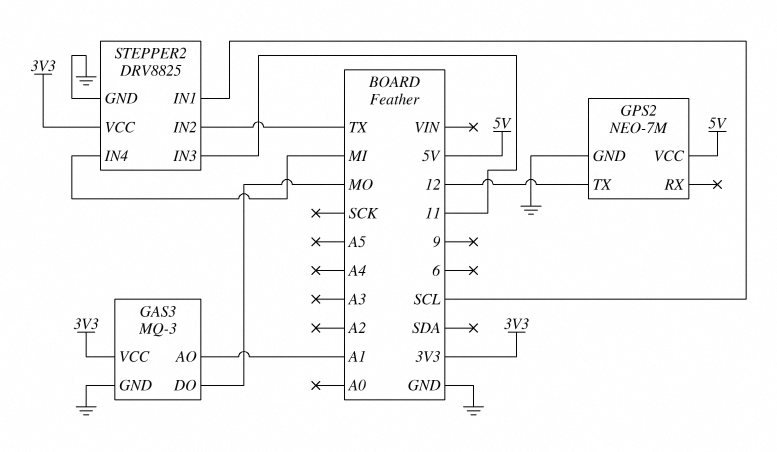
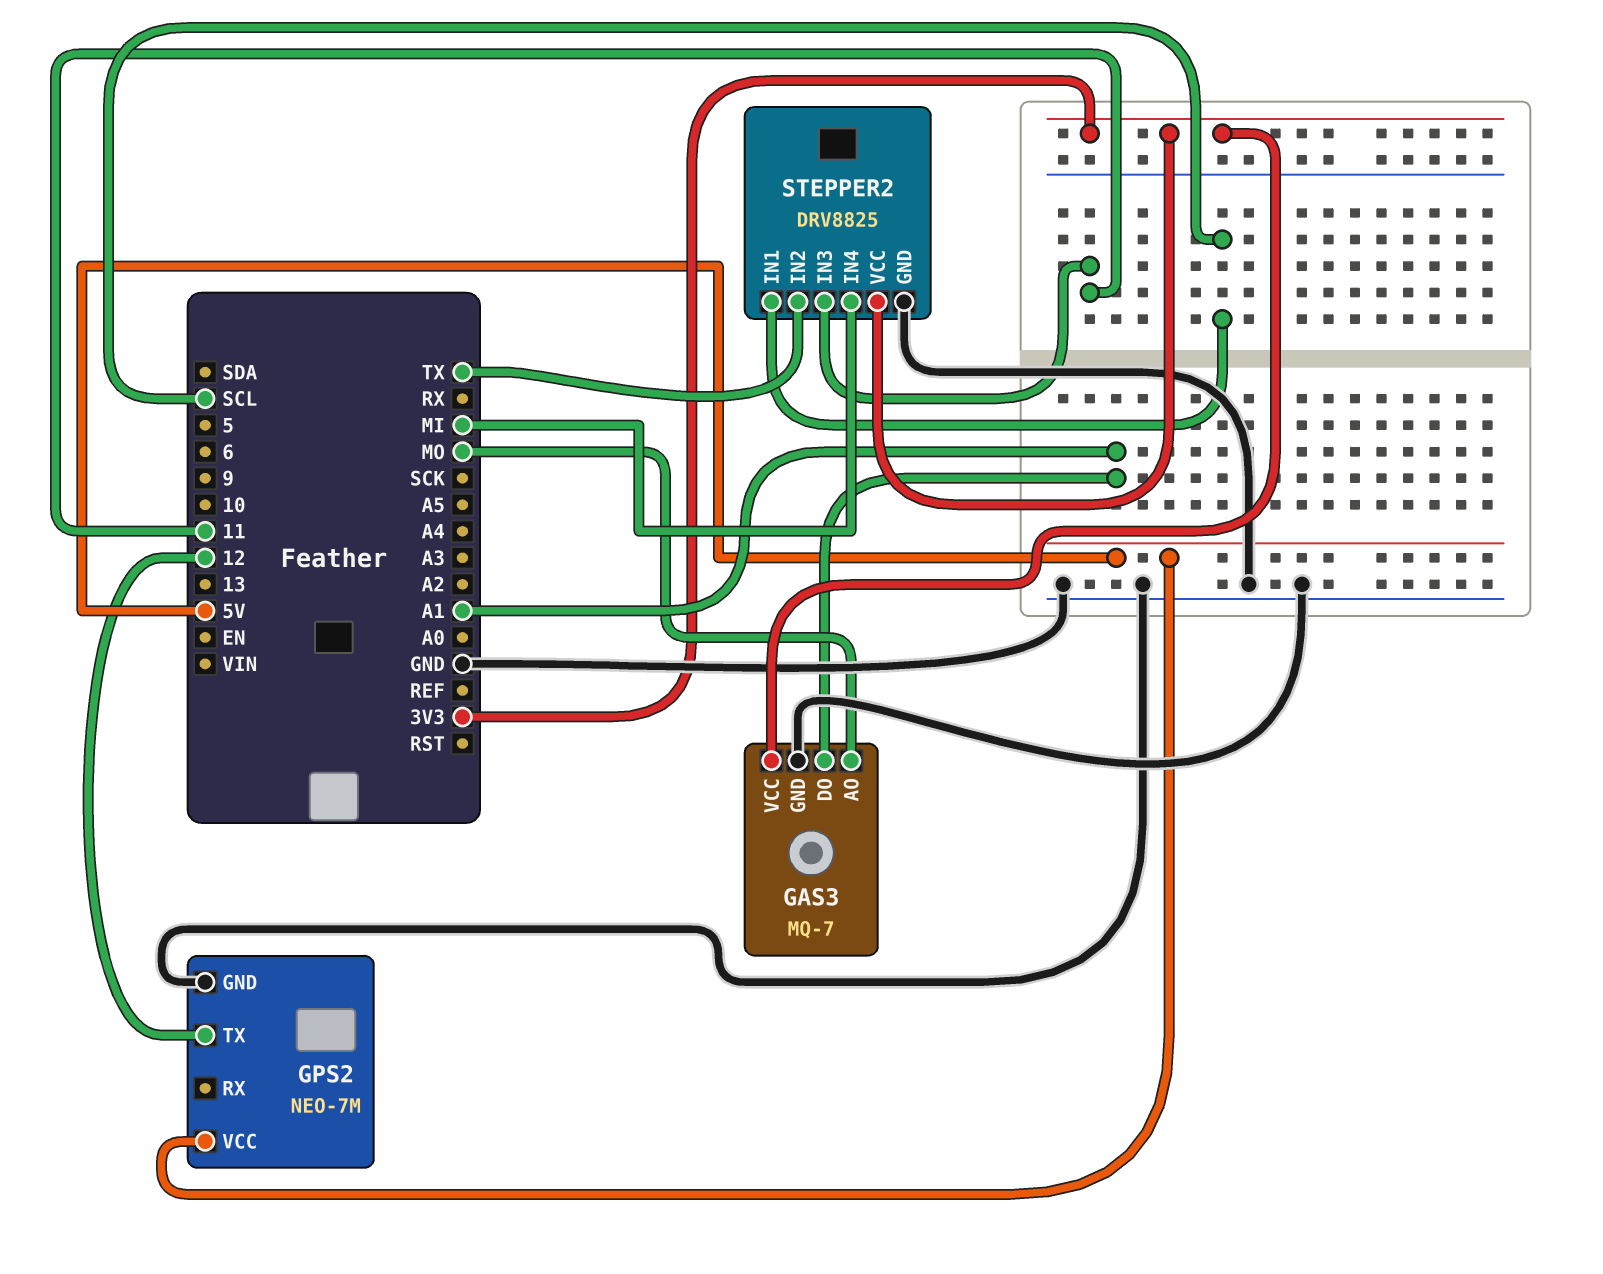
GAS3: MQ-3 -> MQ-7
GAS3 pin AO: A1 -> MO
GAS3 pin DO: MO -> A1

